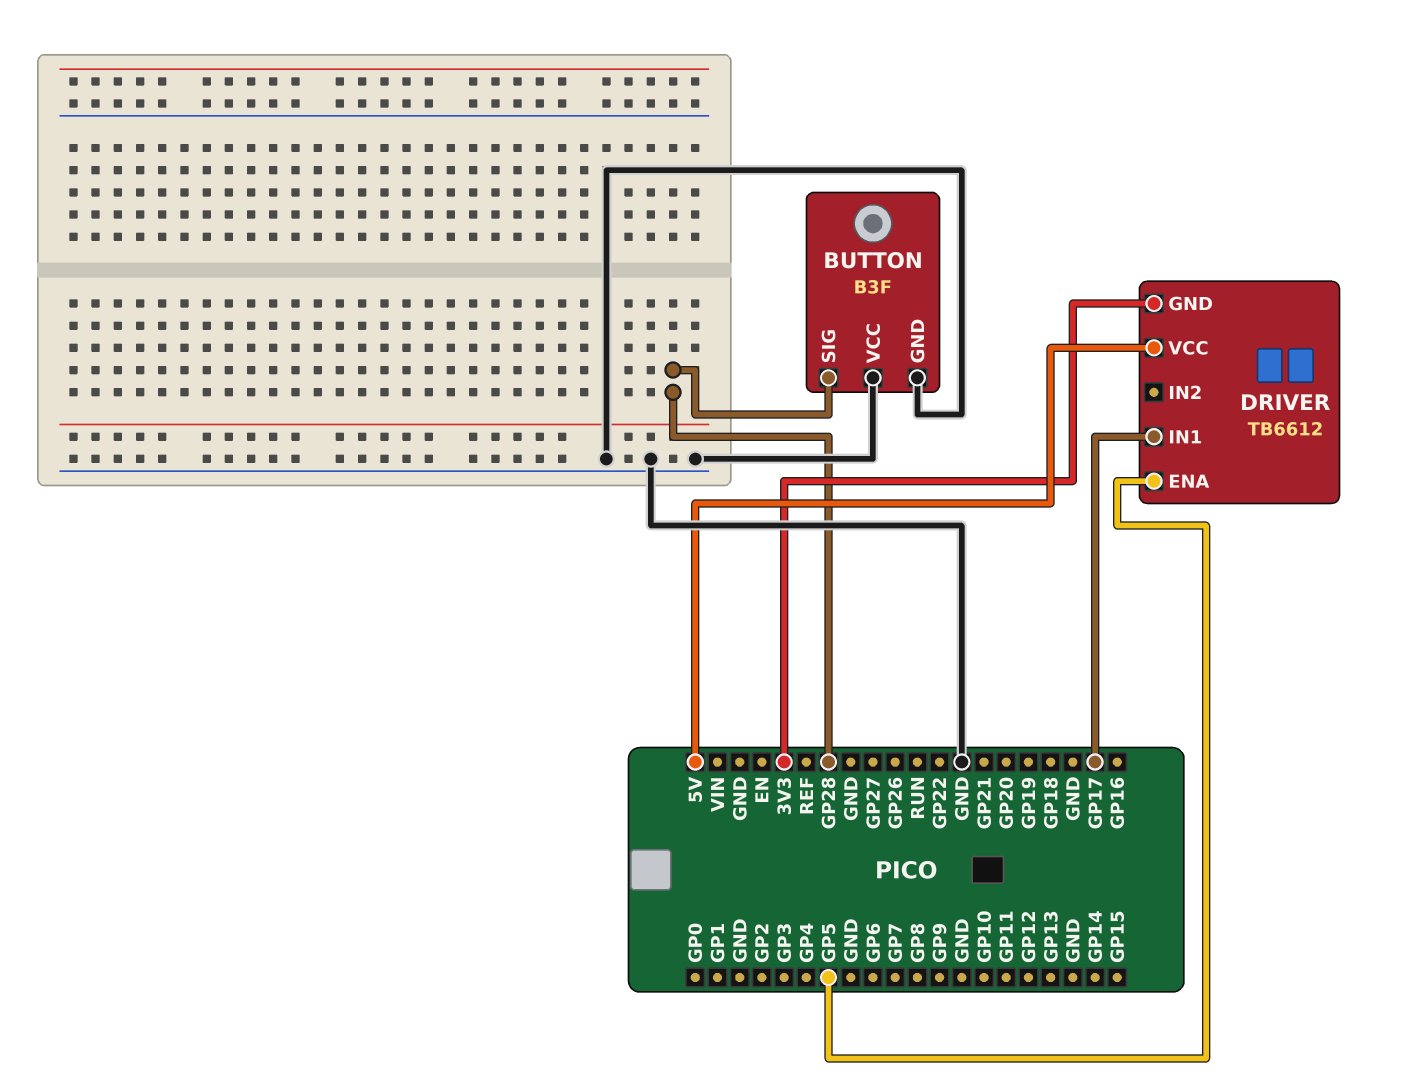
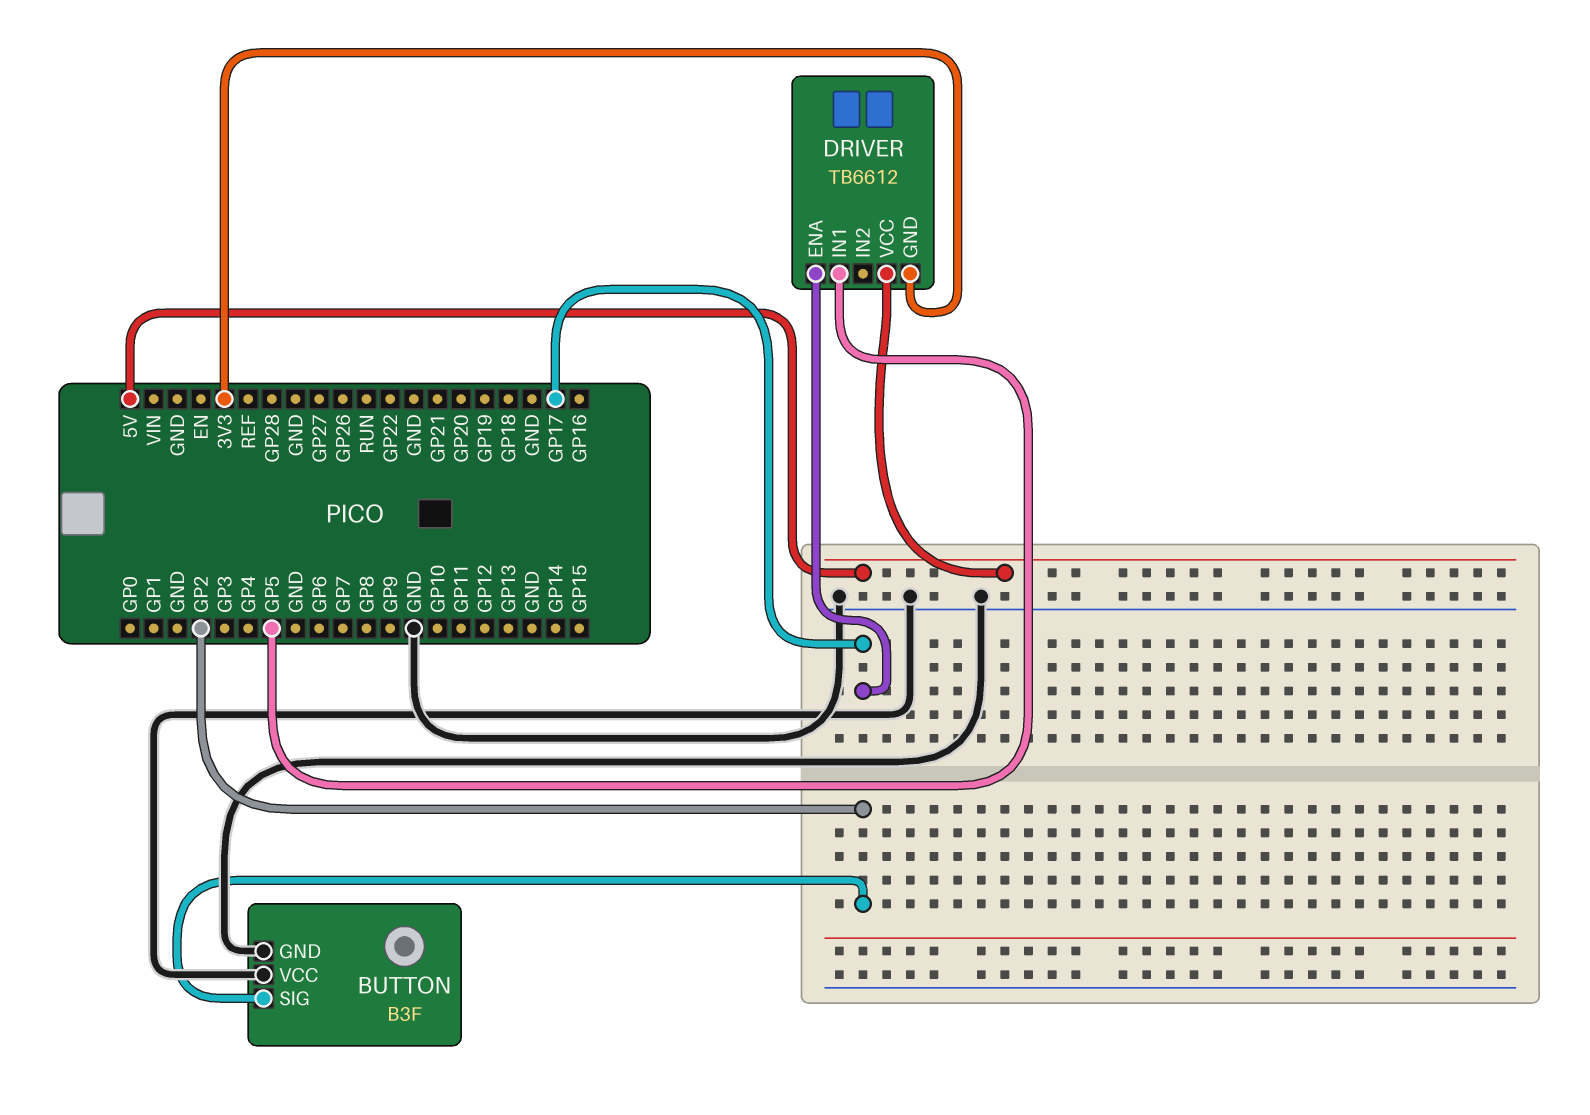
BUTTON pin SIG: GP28 -> GP2
DRIVER pin ENA: GP5 -> GP17
DRIVER pin IN1: GP17 -> GP5

